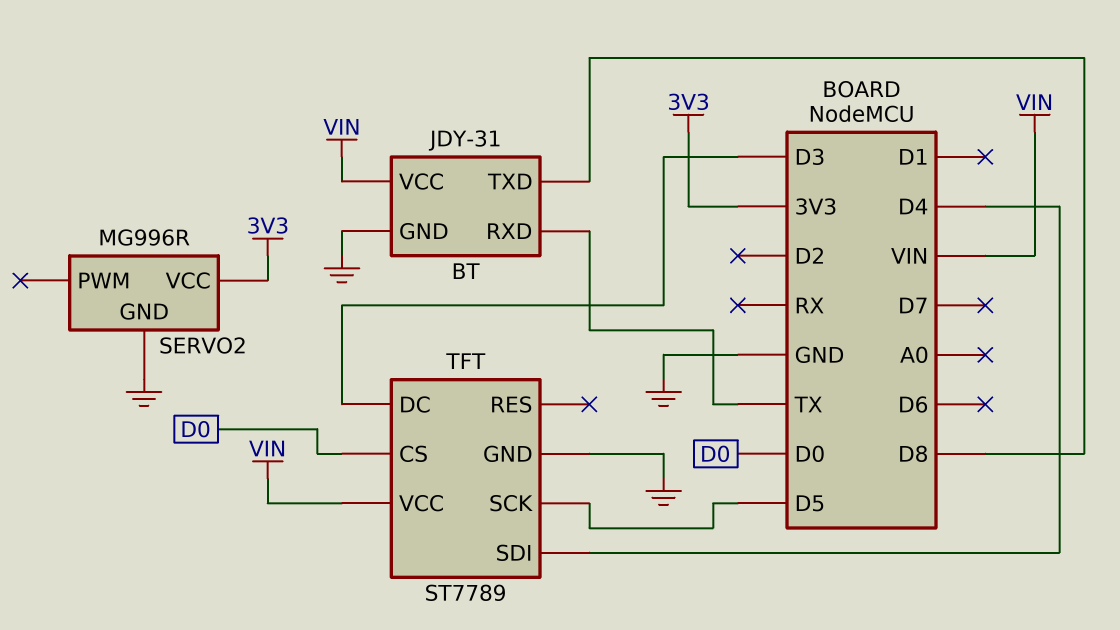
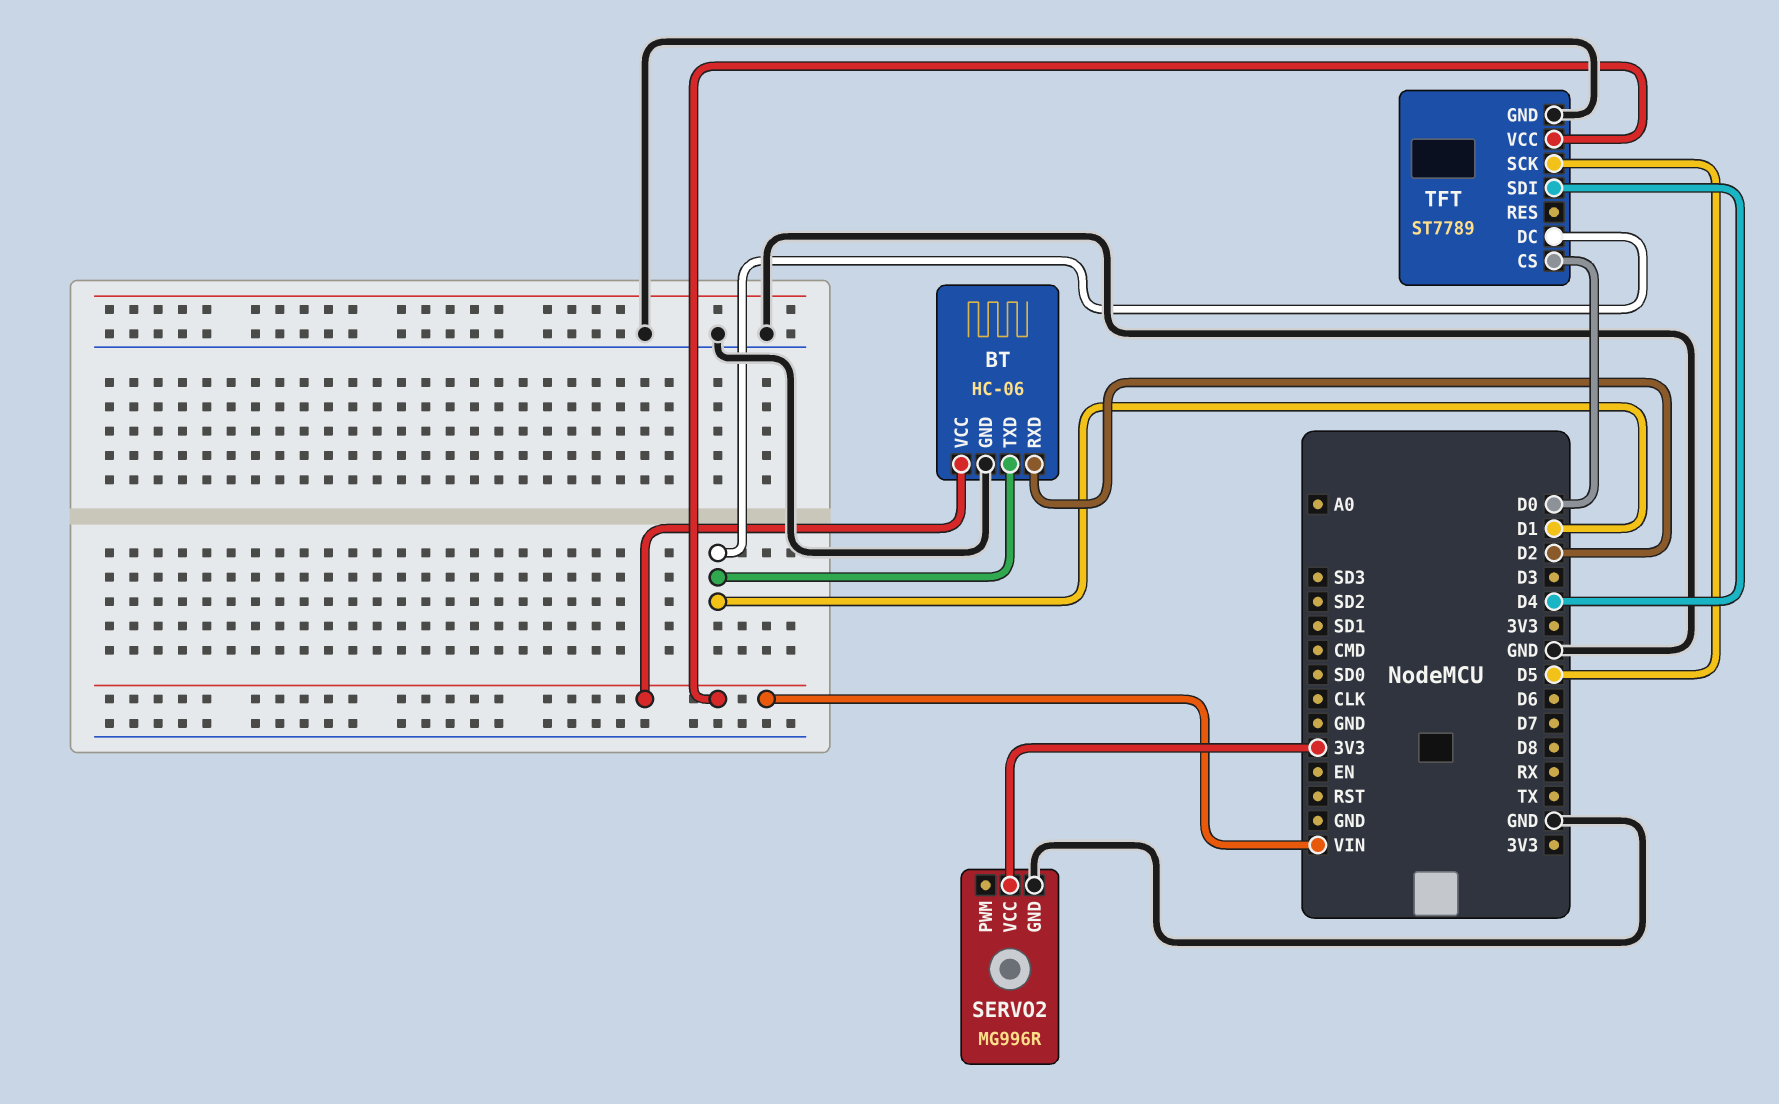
BT: JDY-31 -> HC-06
BT pin RXD: TX -> D2
BT pin TXD: D8 -> D1
TFT pin DC: D3 -> D1

